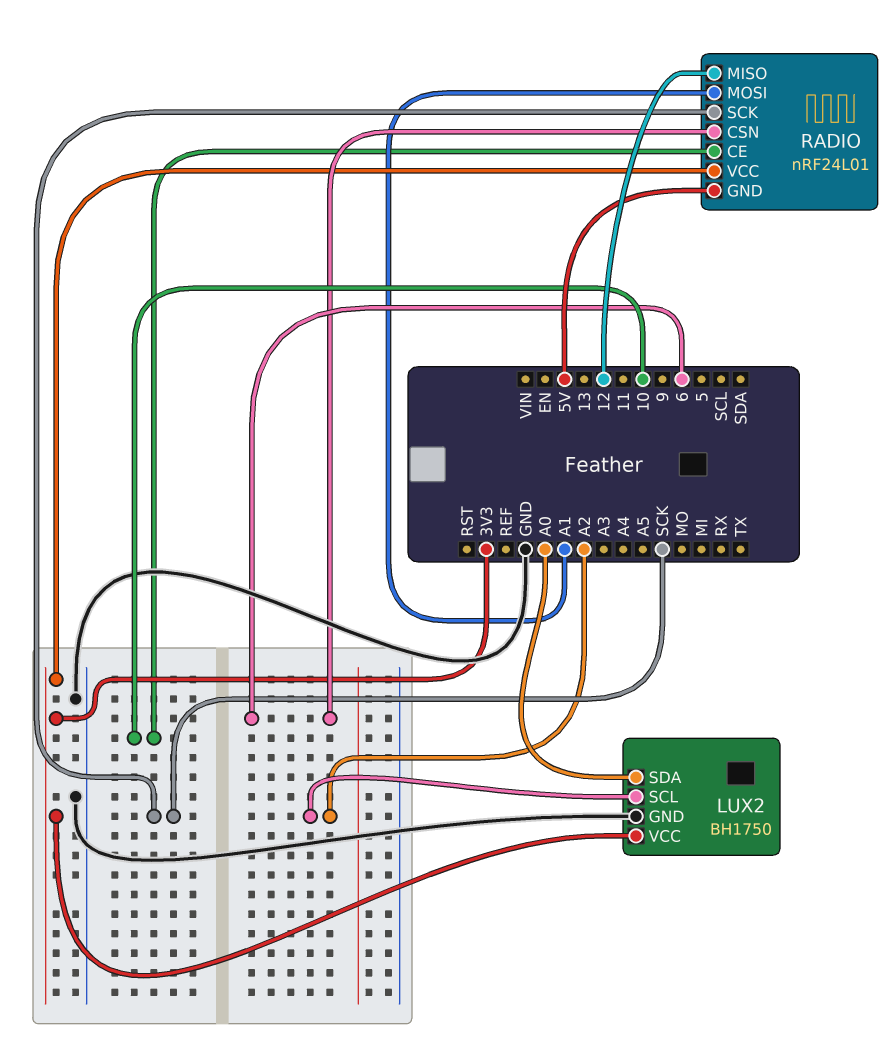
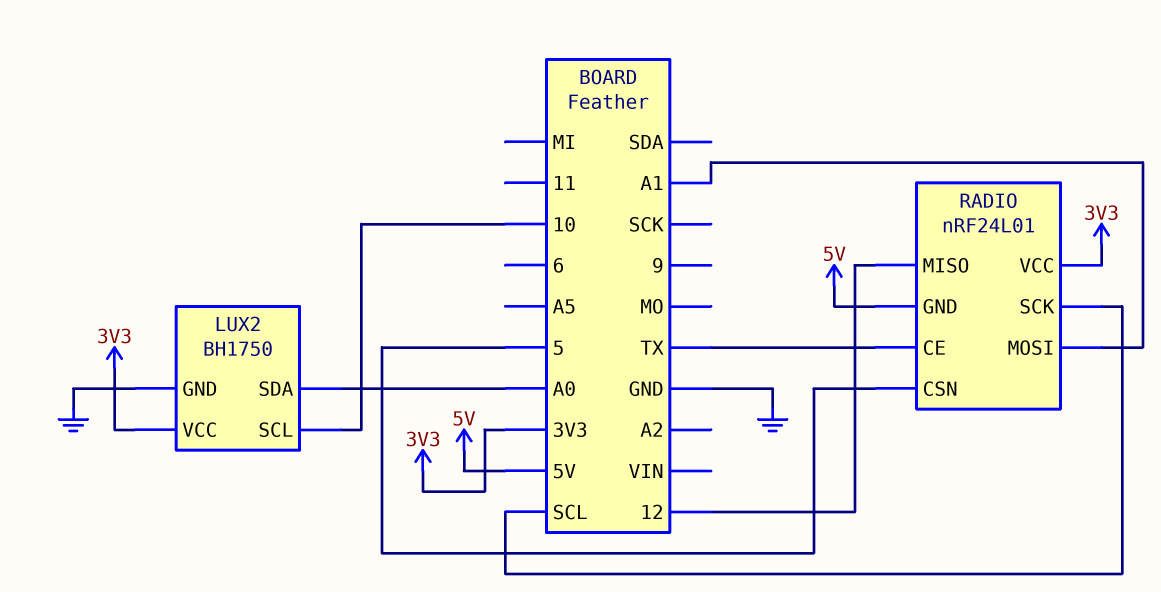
LUX2 pin SCL: A2 -> 10
RADIO pin CE: 10 -> TX
RADIO pin CSN: 6 -> 5
RADIO pin SCK: SCK -> SCL

